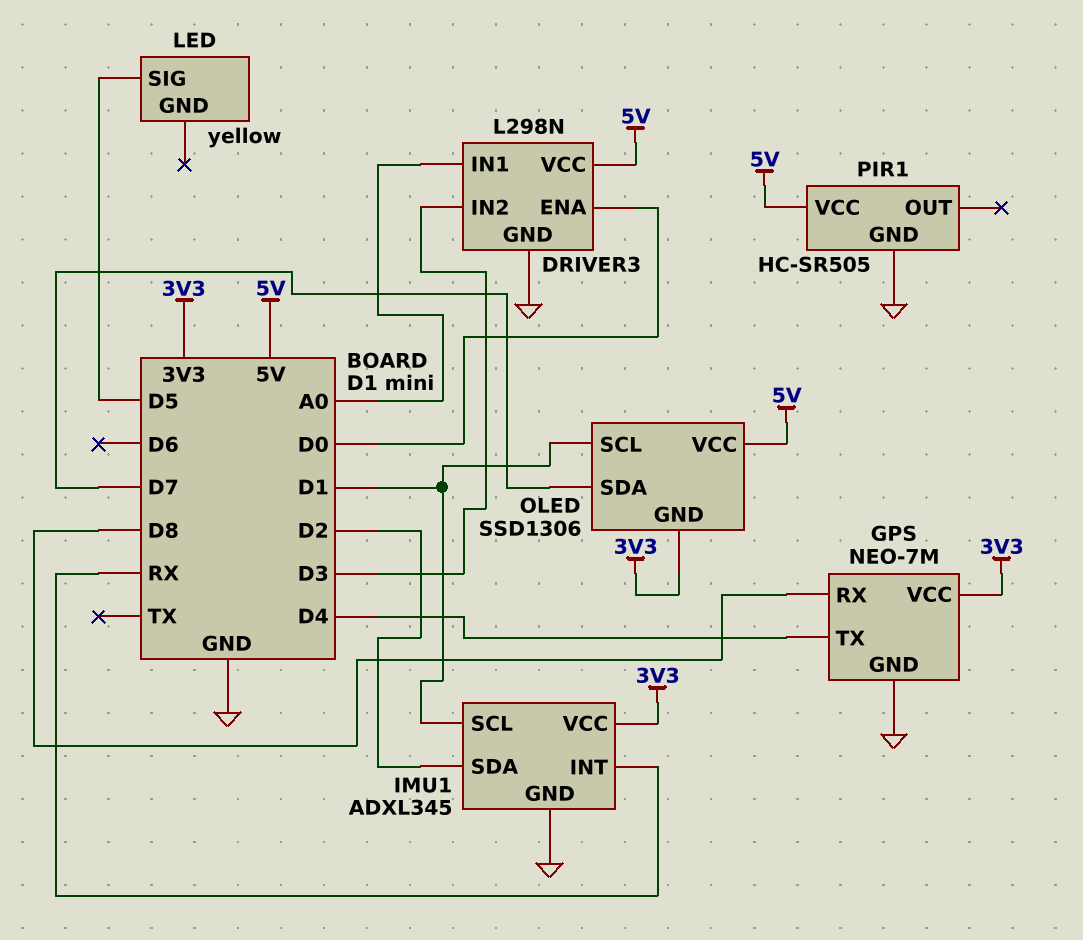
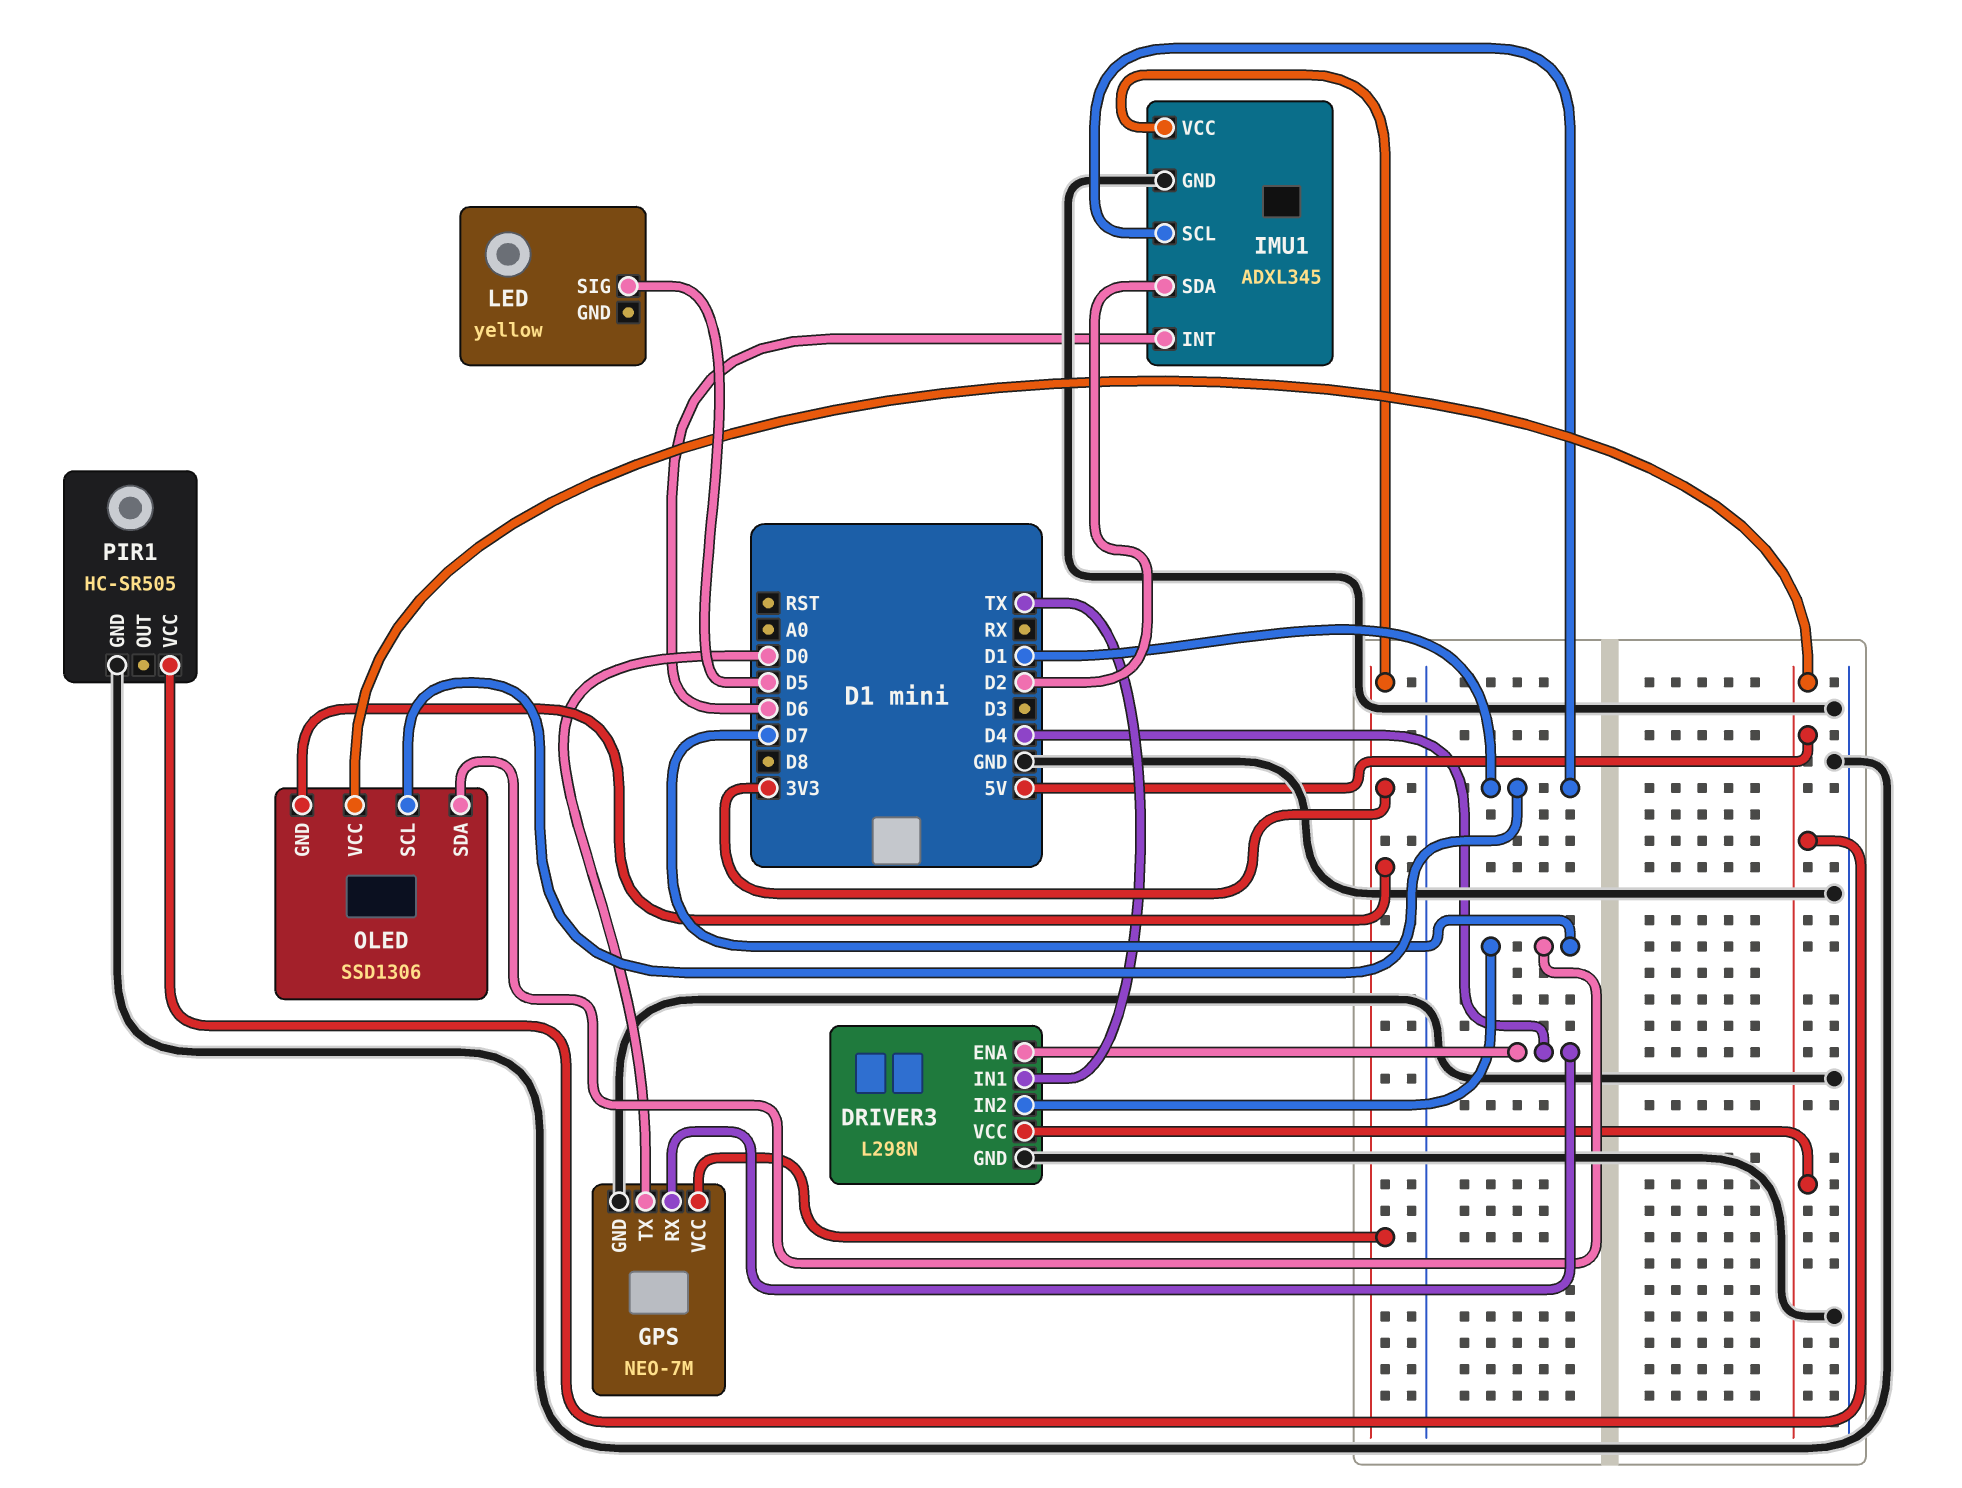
DRIVER3 pin ENA: D0 -> D4
DRIVER3 pin IN1: A0 -> TX
DRIVER3 pin IN2: D3 -> D7
GPS pin RX: D8 -> D4
GPS pin TX: D4 -> D0
IMU1 pin INT: RX -> D6

